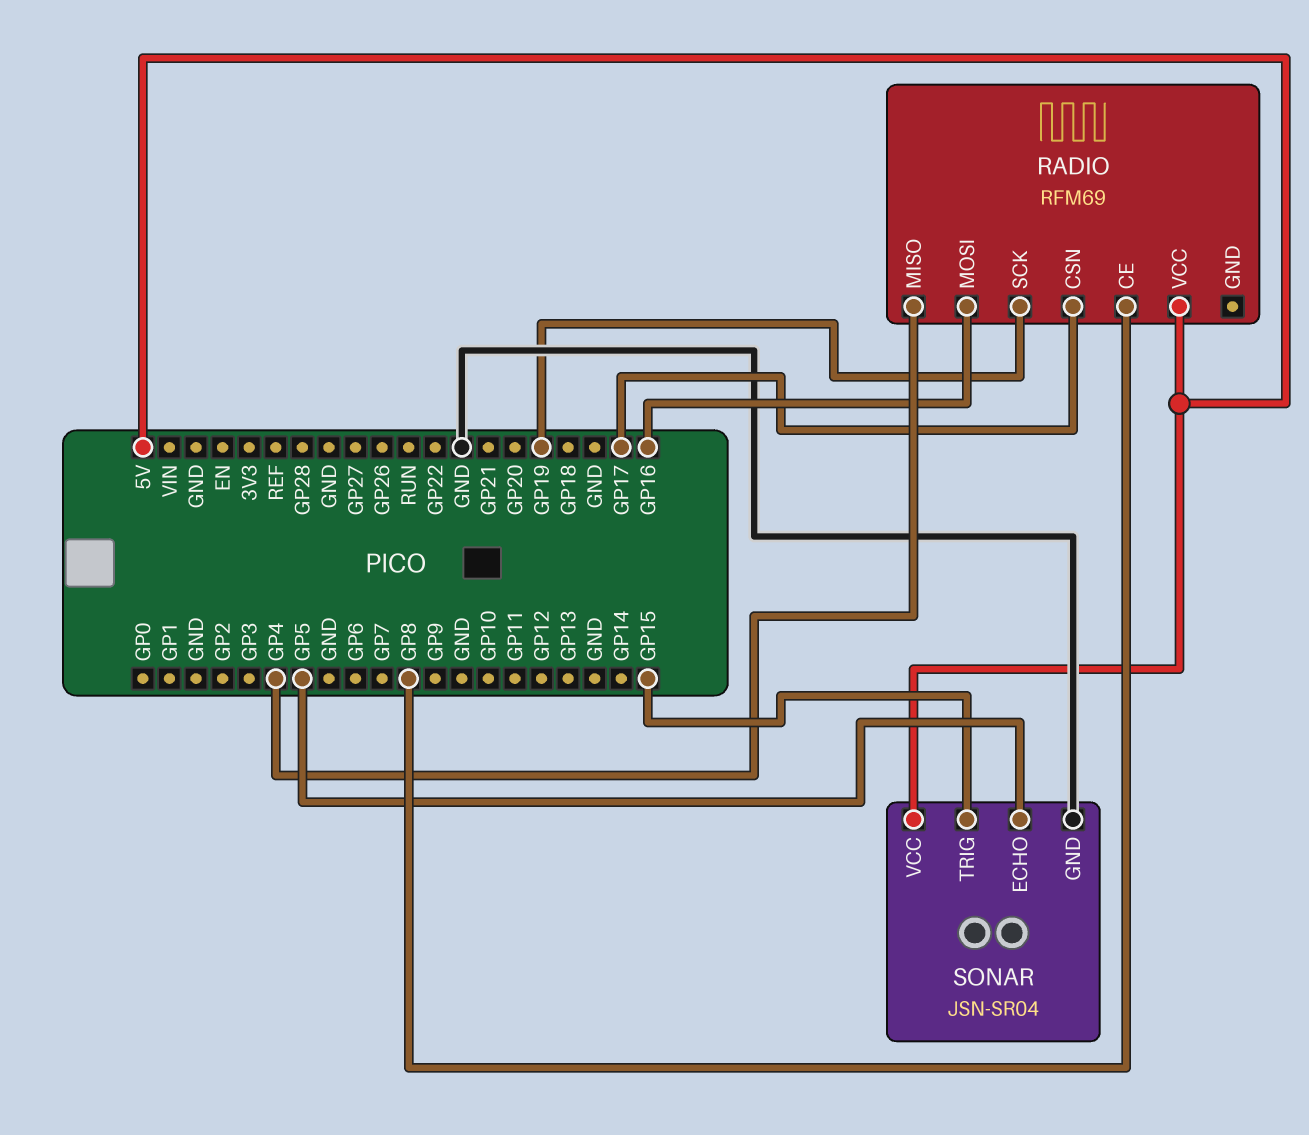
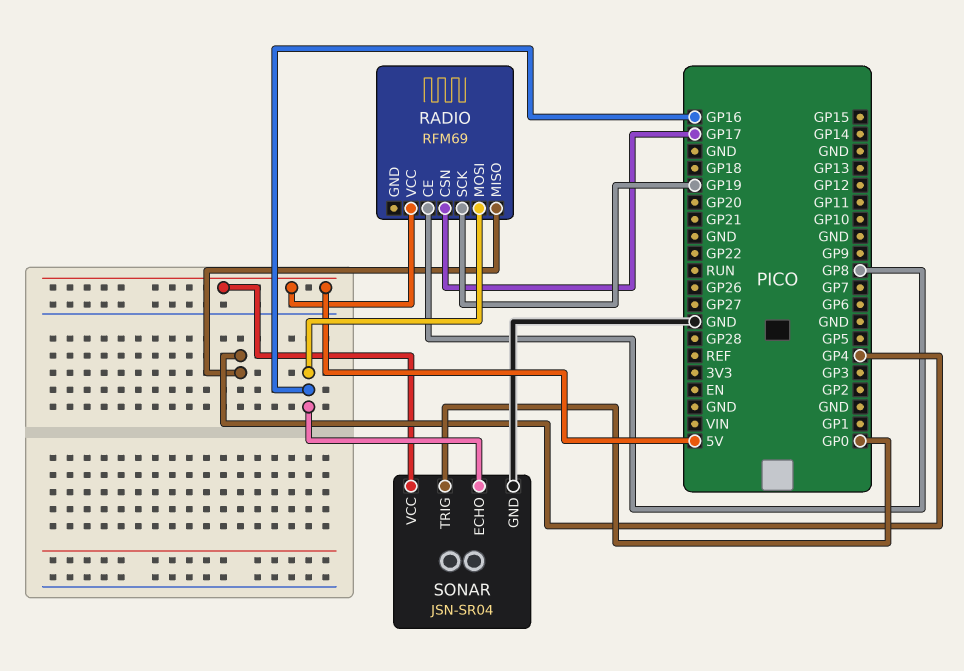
SONAR pin ECHO: GP5 -> GP16
SONAR pin TRIG: GP15 -> GP0

